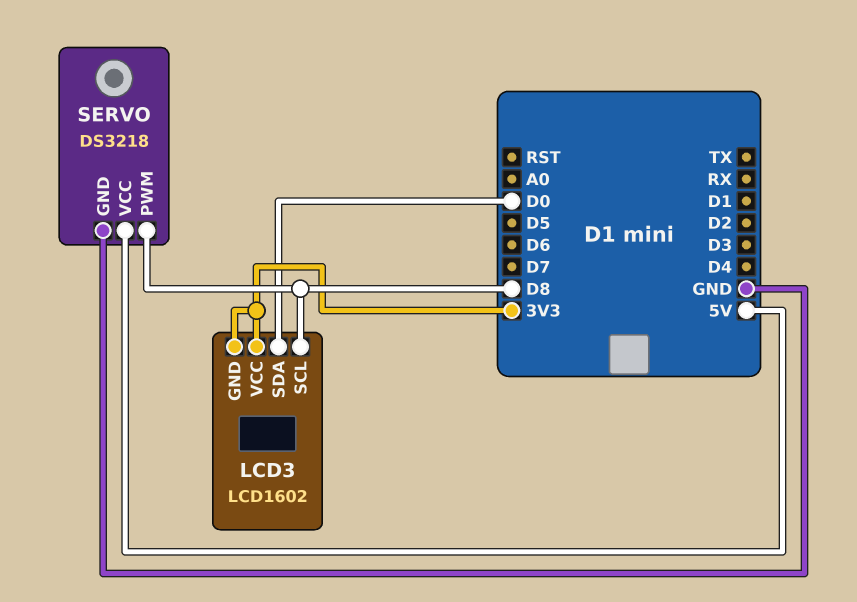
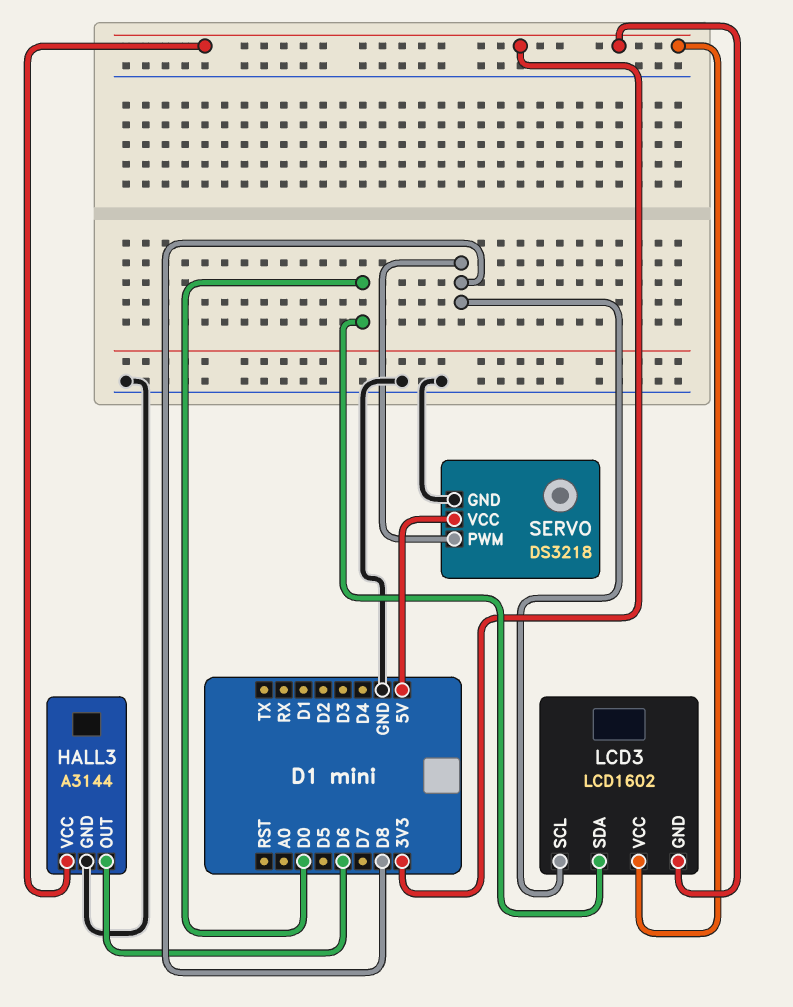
HALL3: none -> A3144
HALL3 pin GND: none -> GND
HALL3 pin OUT: none -> D6
HALL3 pin VCC: none -> 3V3

